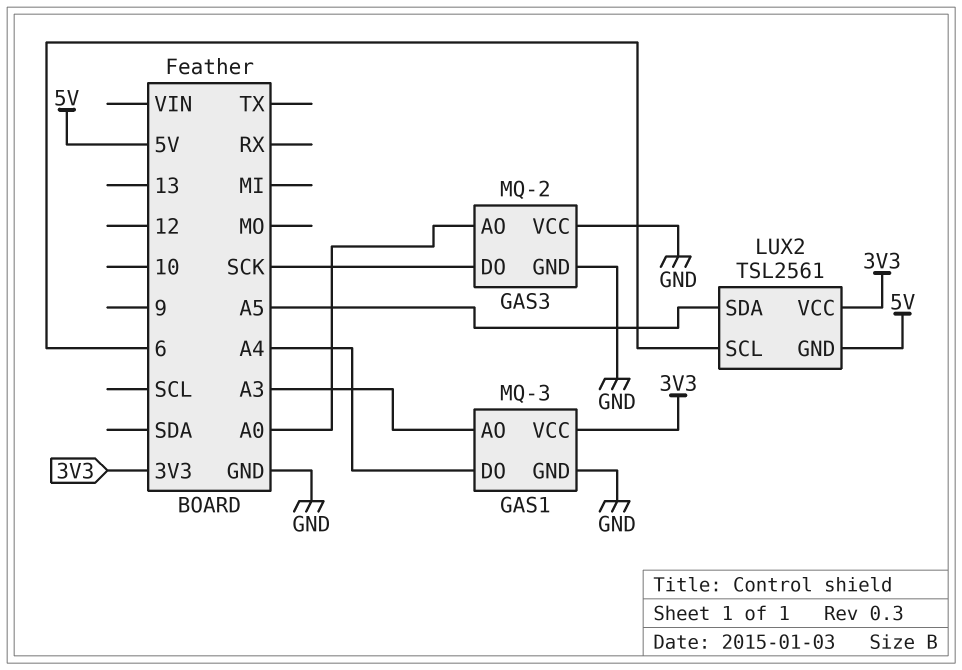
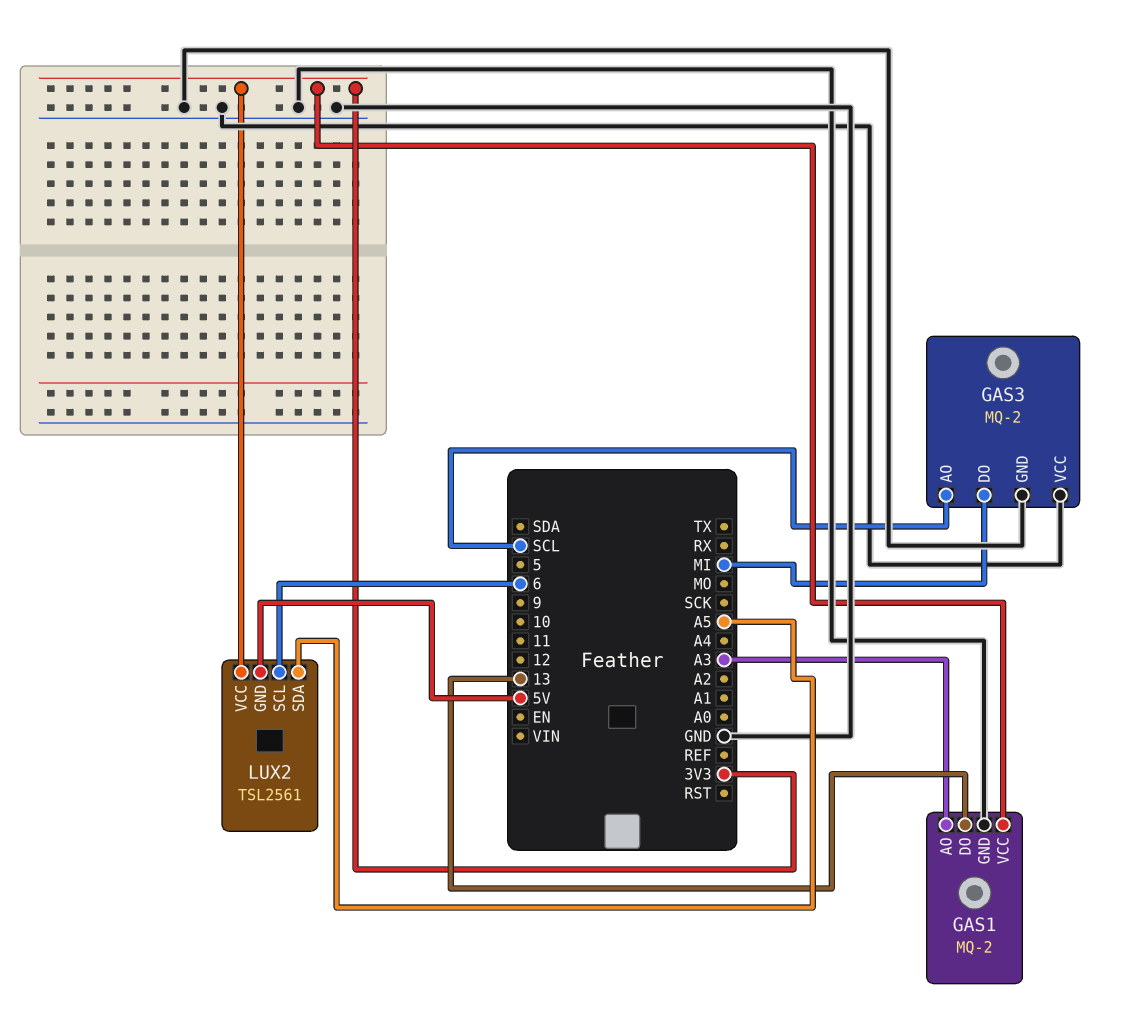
GAS1: MQ-3 -> MQ-2
GAS1 pin DO: A4 -> 13
GAS3 pin AO: A0 -> SCL
GAS3 pin DO: SCK -> MI

